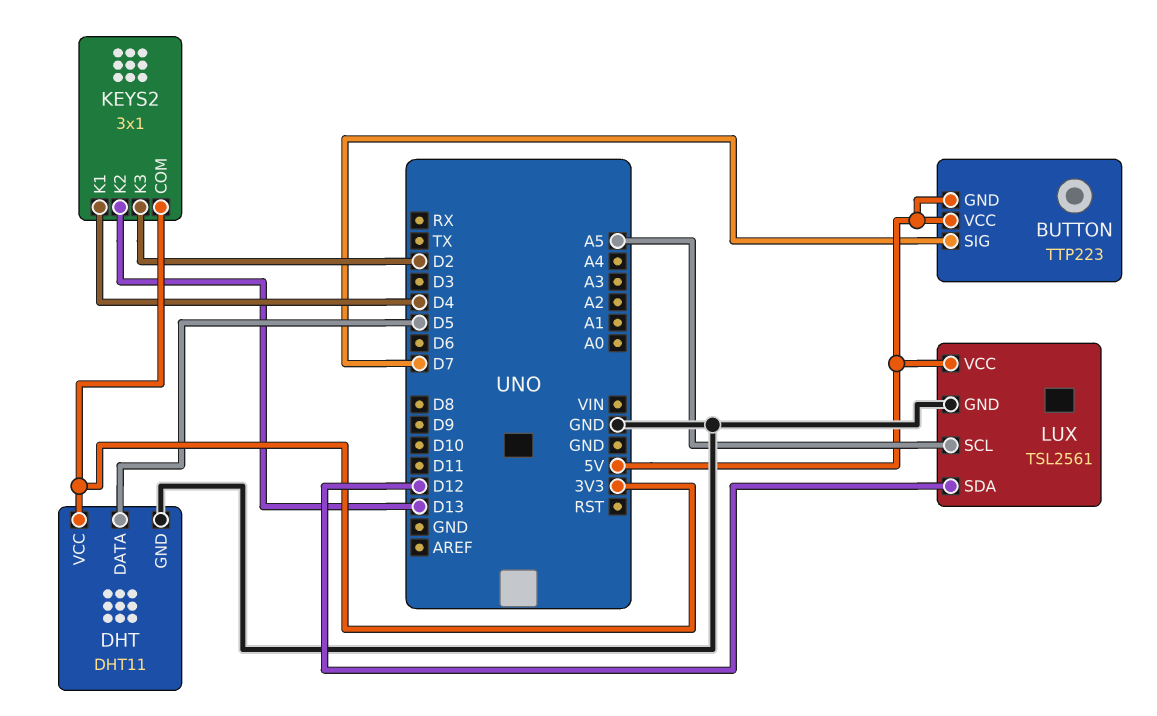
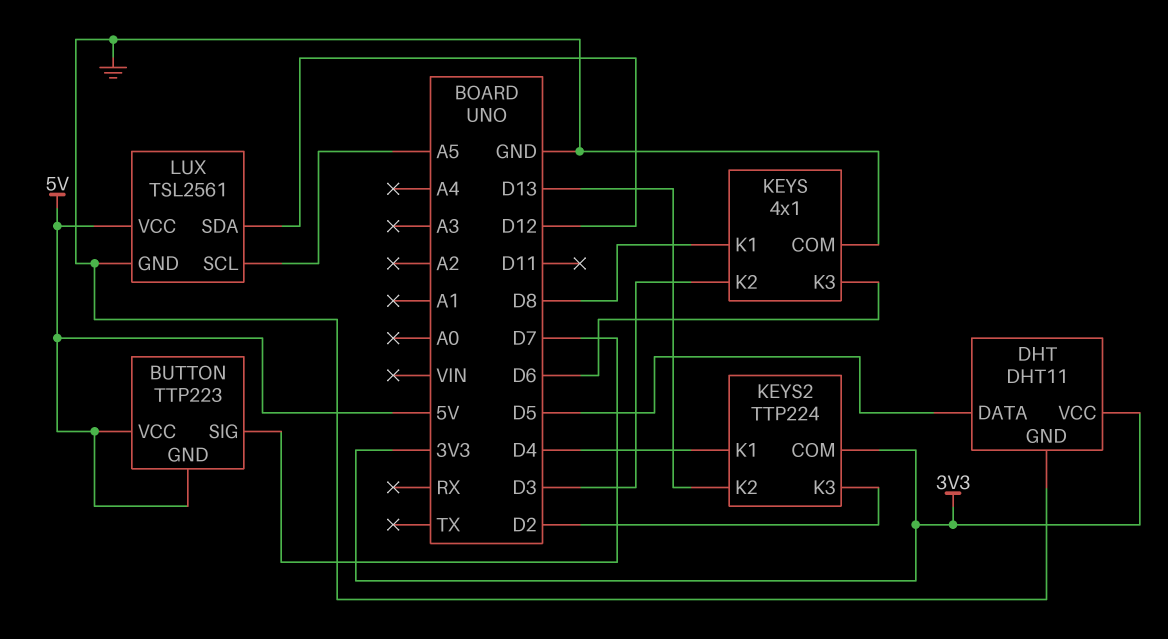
KEYS: none -> 4x1
KEYS pin COM: none -> GND
KEYS pin K1: none -> D8
KEYS pin K2: none -> D3
KEYS pin K3: none -> D6
KEYS2: 3x1 -> TTP224

